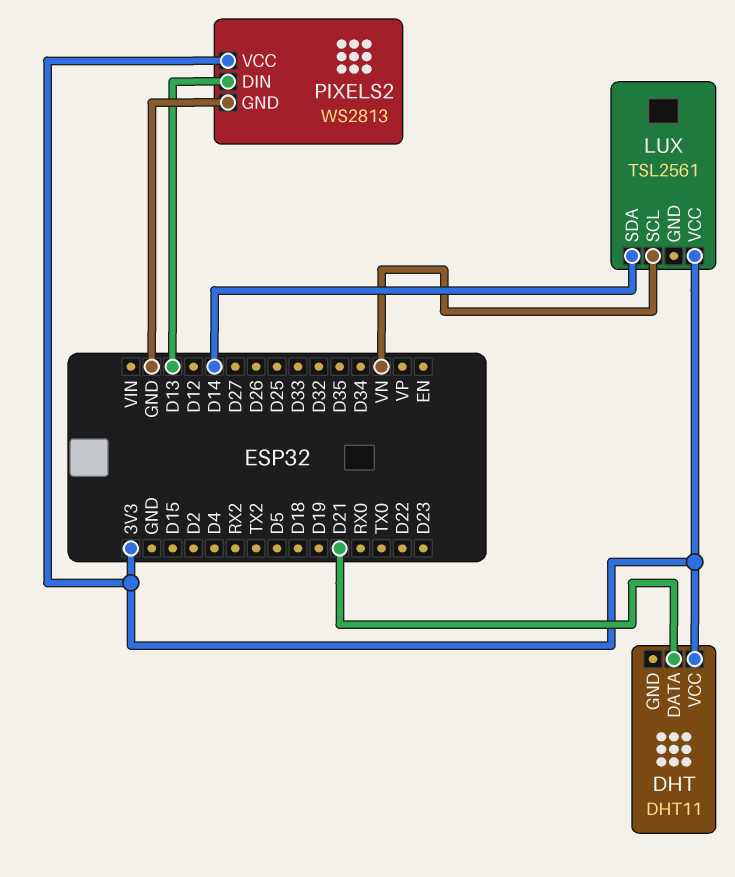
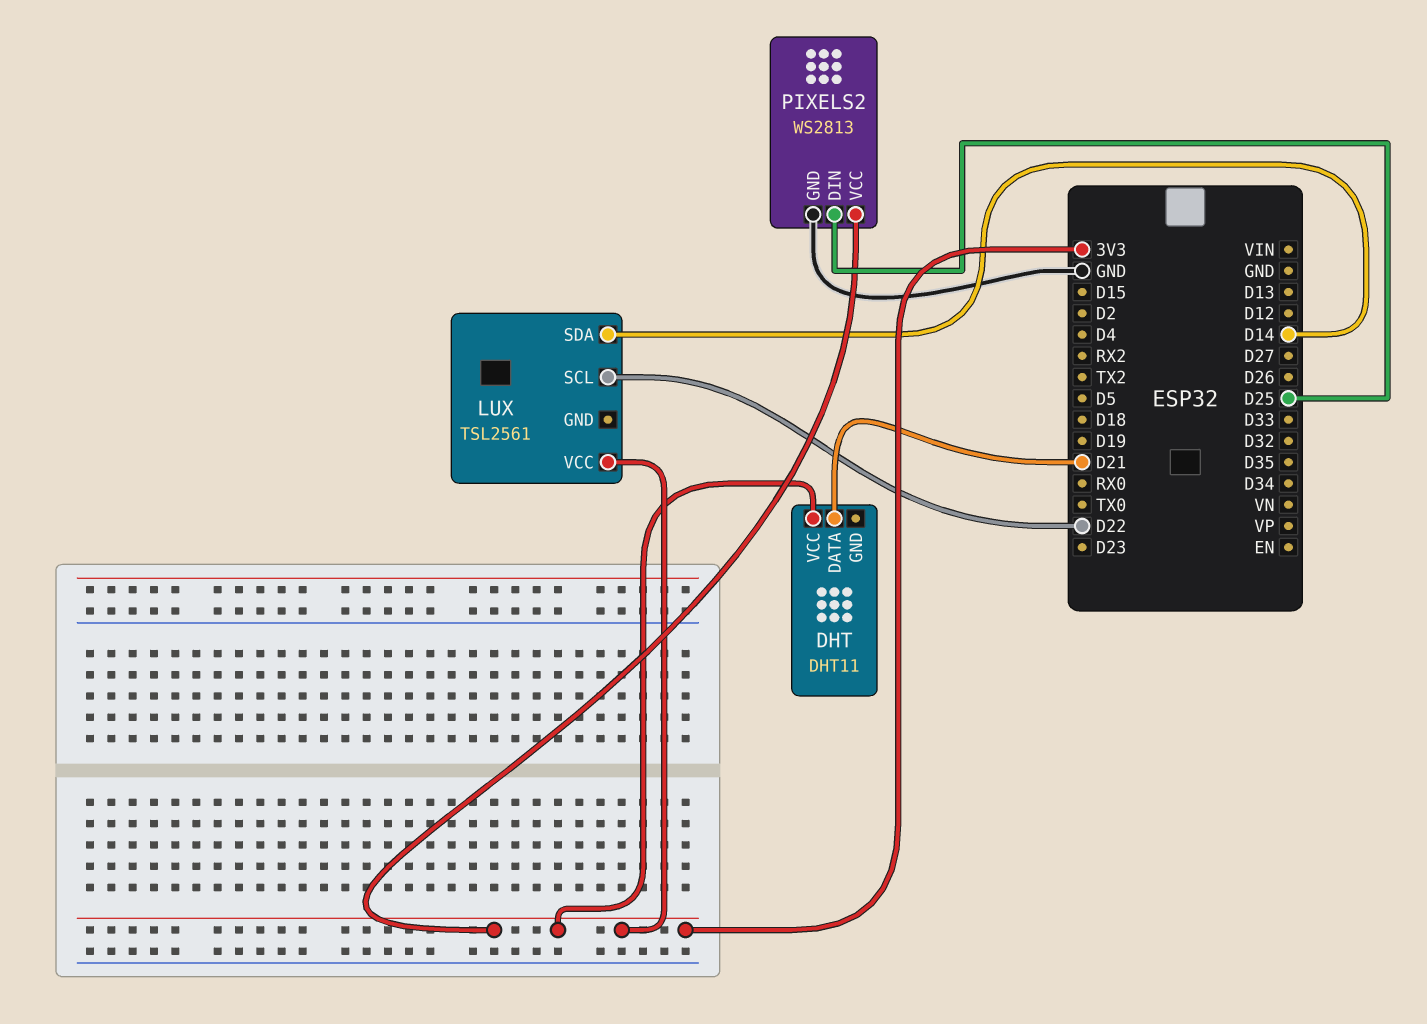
LUX pin SCL: VN -> D22
PIXELS2 pin DIN: D13 -> D25

